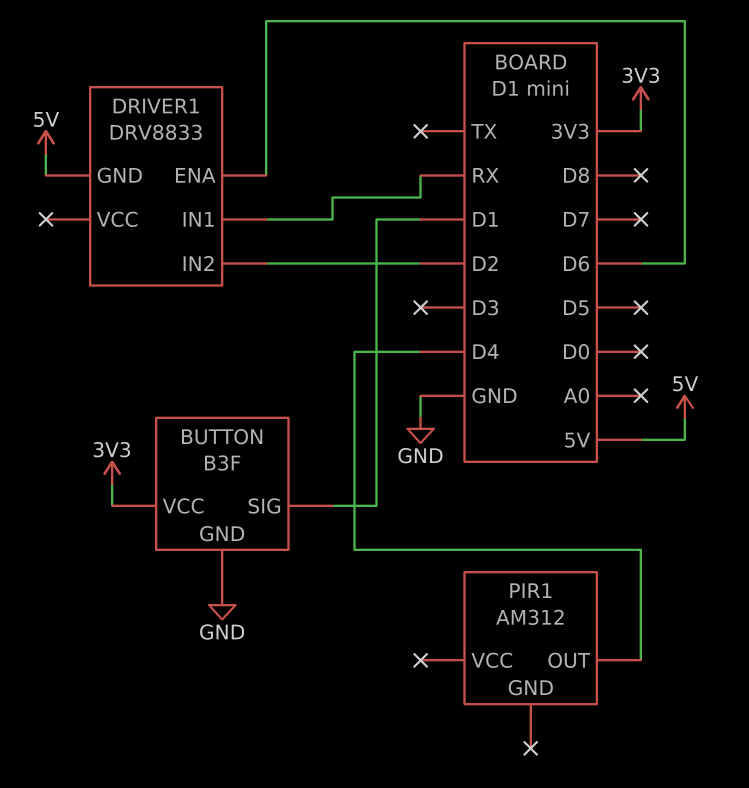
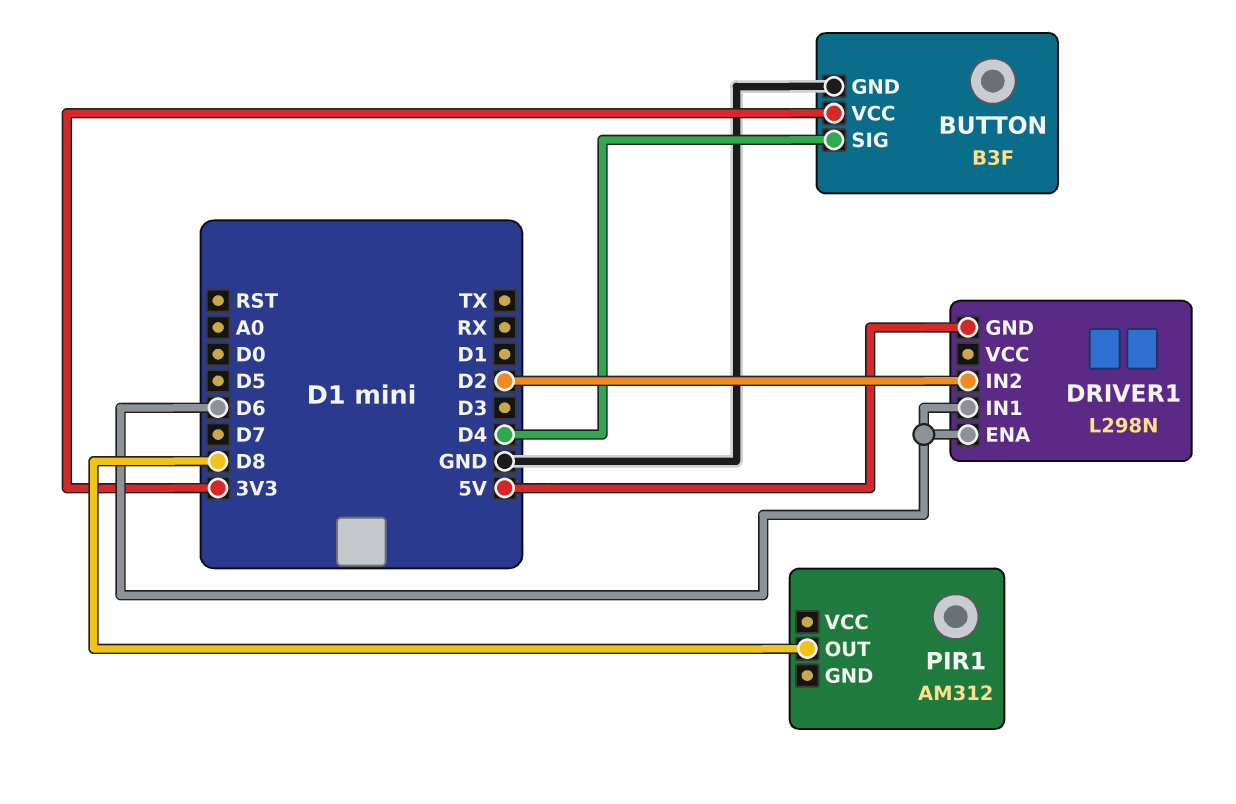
BUTTON pin SIG: D1 -> D4
DRIVER1: DRV8833 -> L298N
DRIVER1 pin IN1: RX -> D6
PIR1 pin OUT: D4 -> D8

